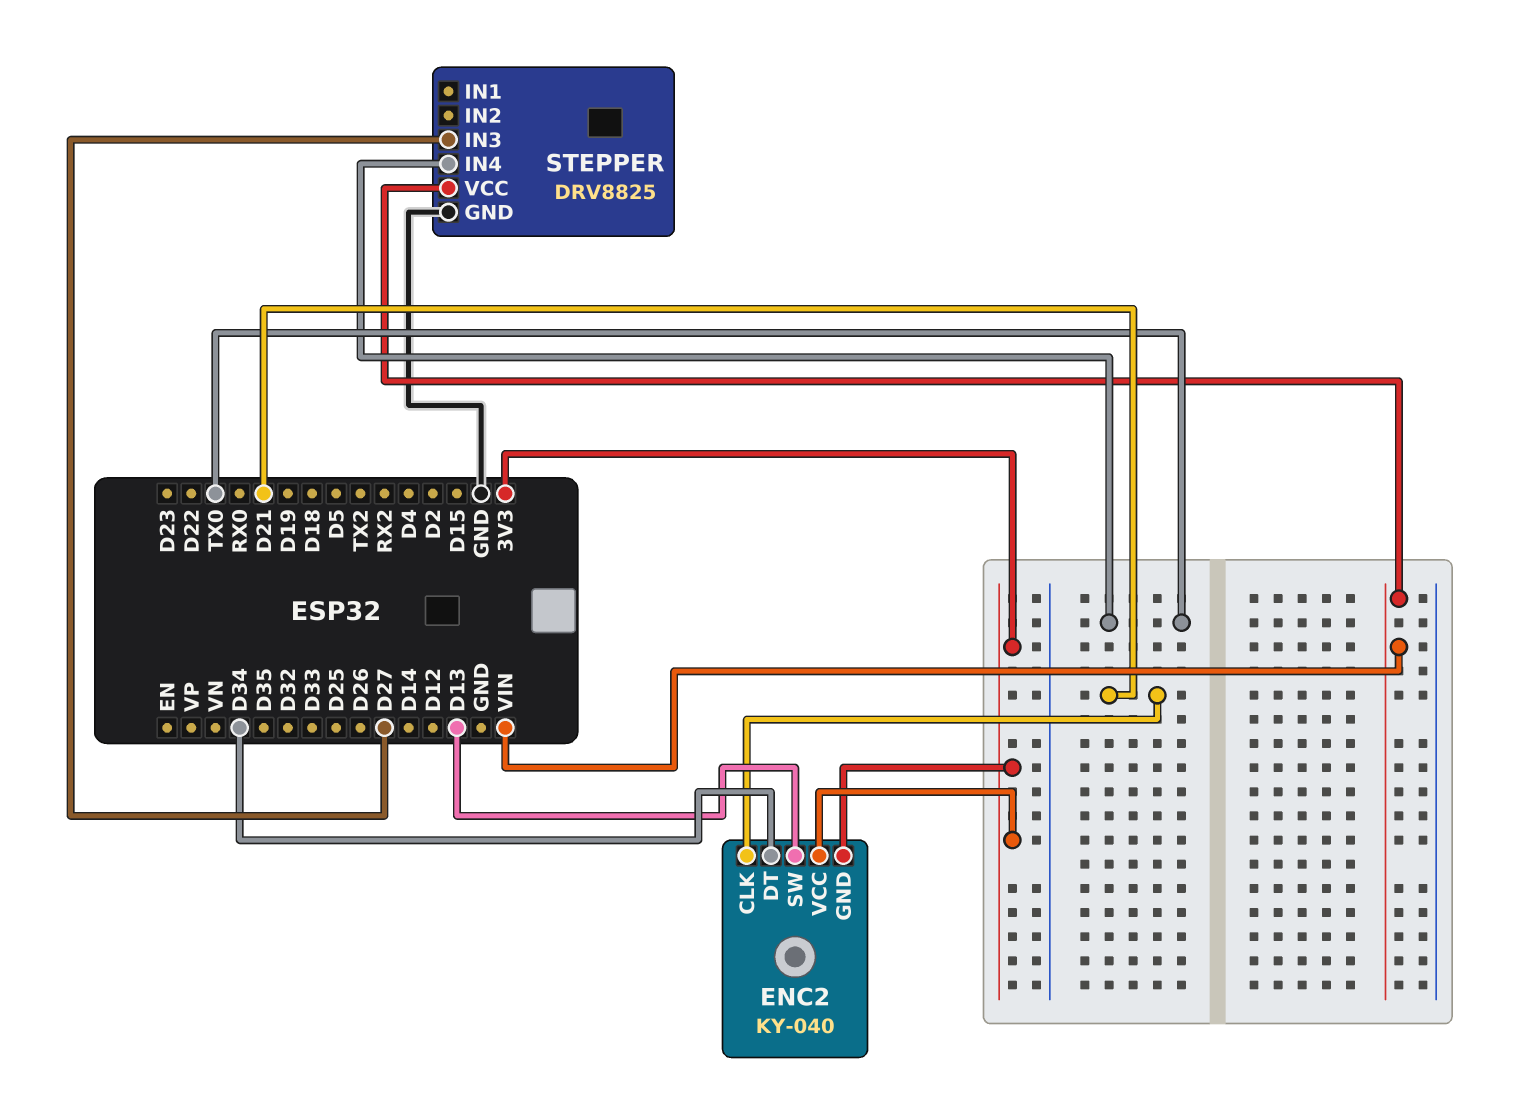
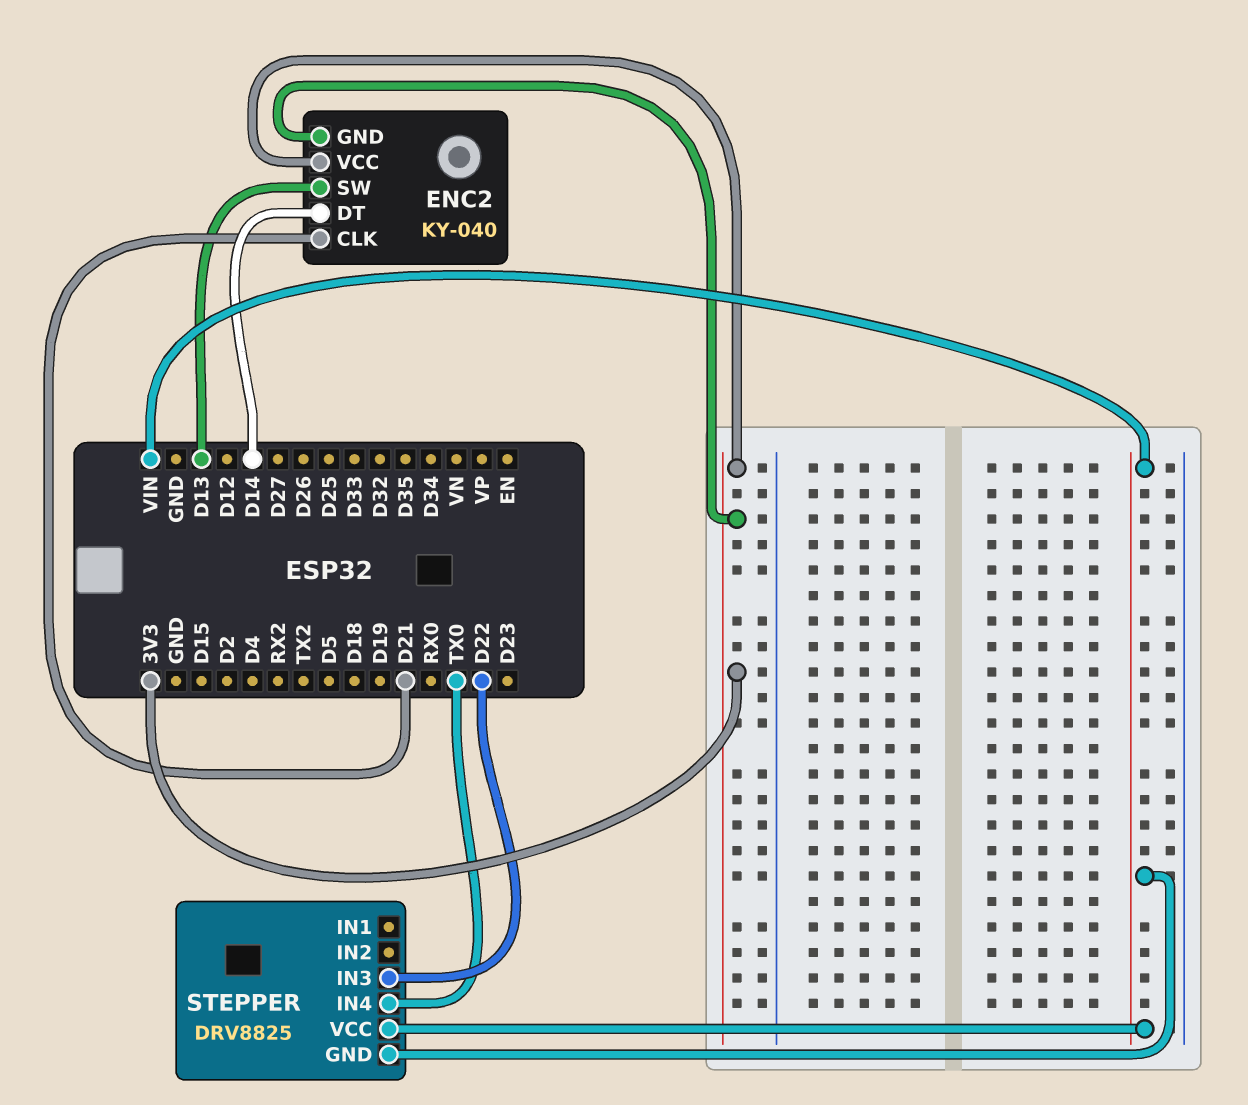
ENC2 pin DT: D34 -> D14
STEPPER pin GND: GND -> VIN
STEPPER pin IN3: D27 -> D22

